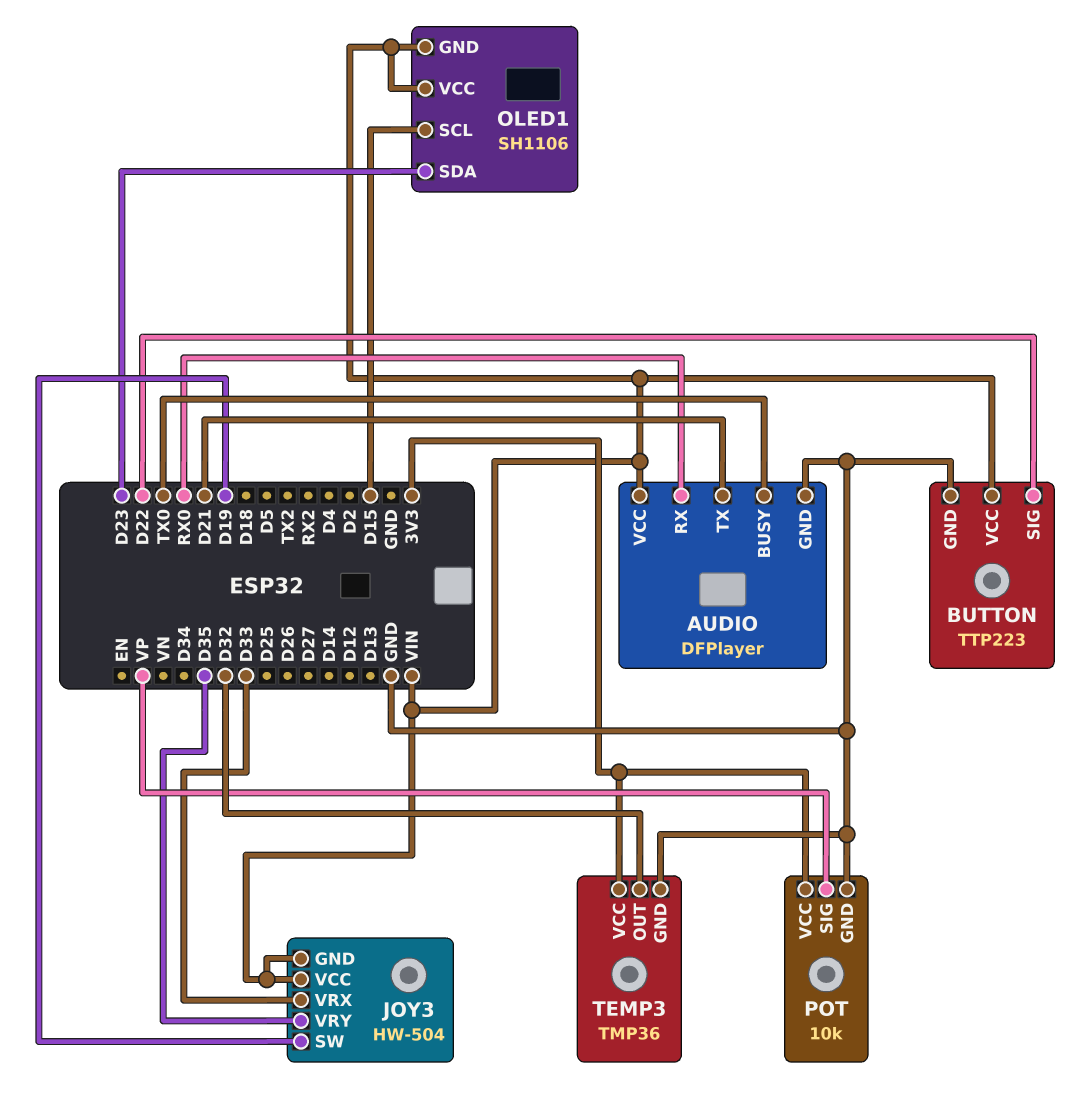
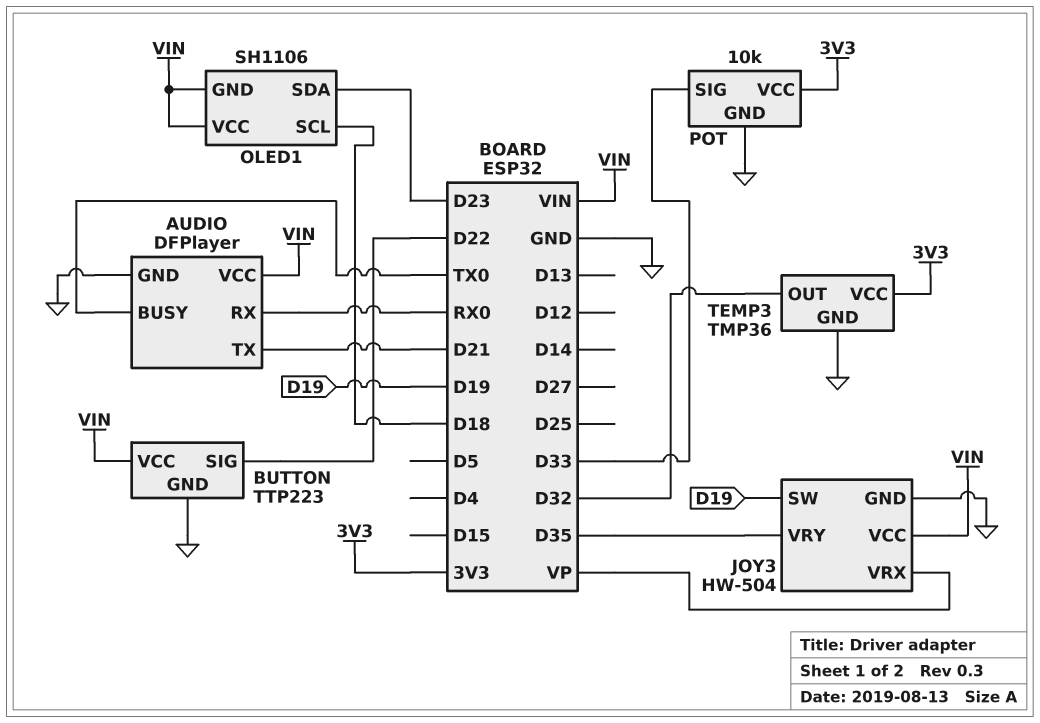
JOY3 pin GND: VIN -> GND
JOY3 pin VRX: D33 -> VP
OLED1 pin SCL: D15 -> D18
POT pin SIG: VP -> D33

